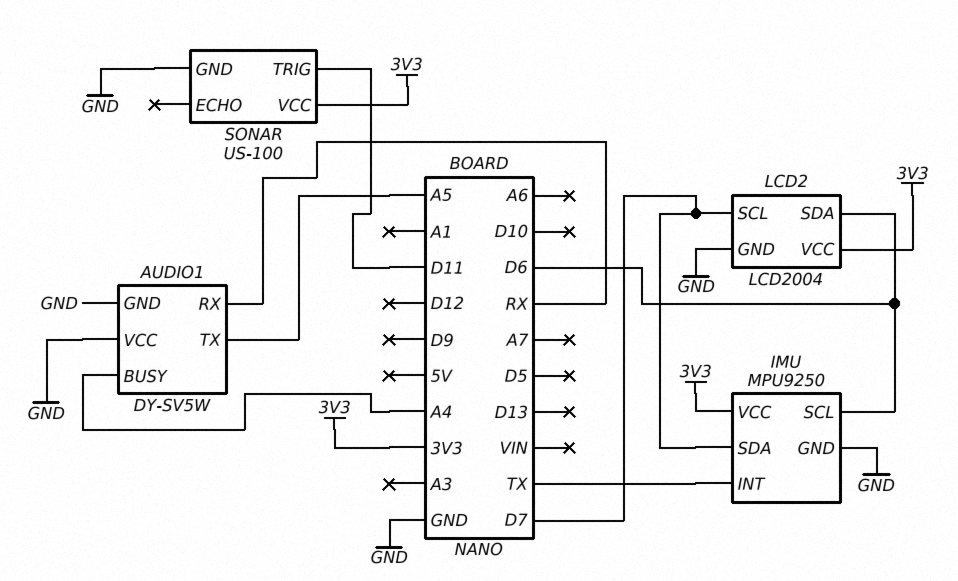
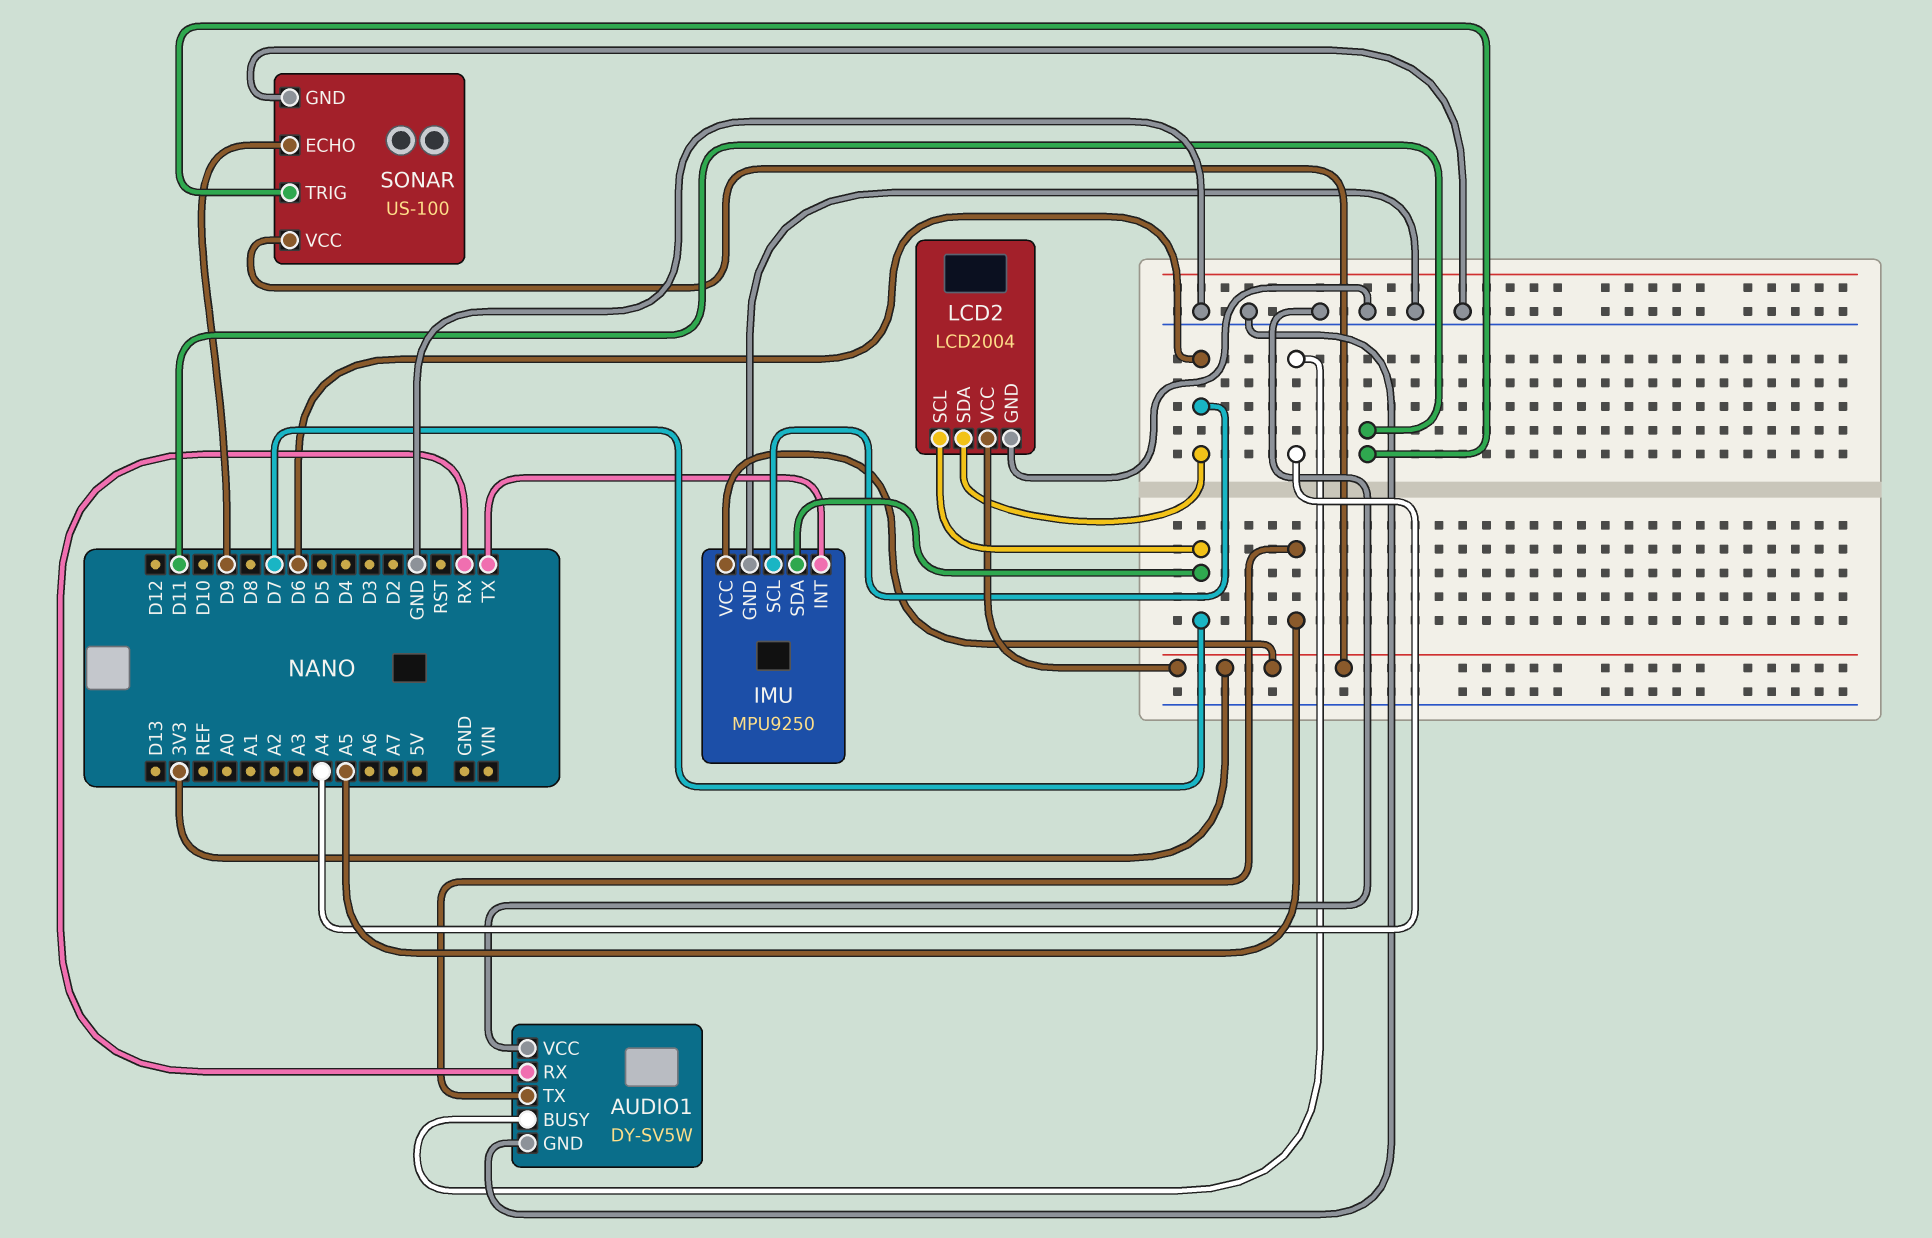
SONAR pin ECHO: none -> D9

